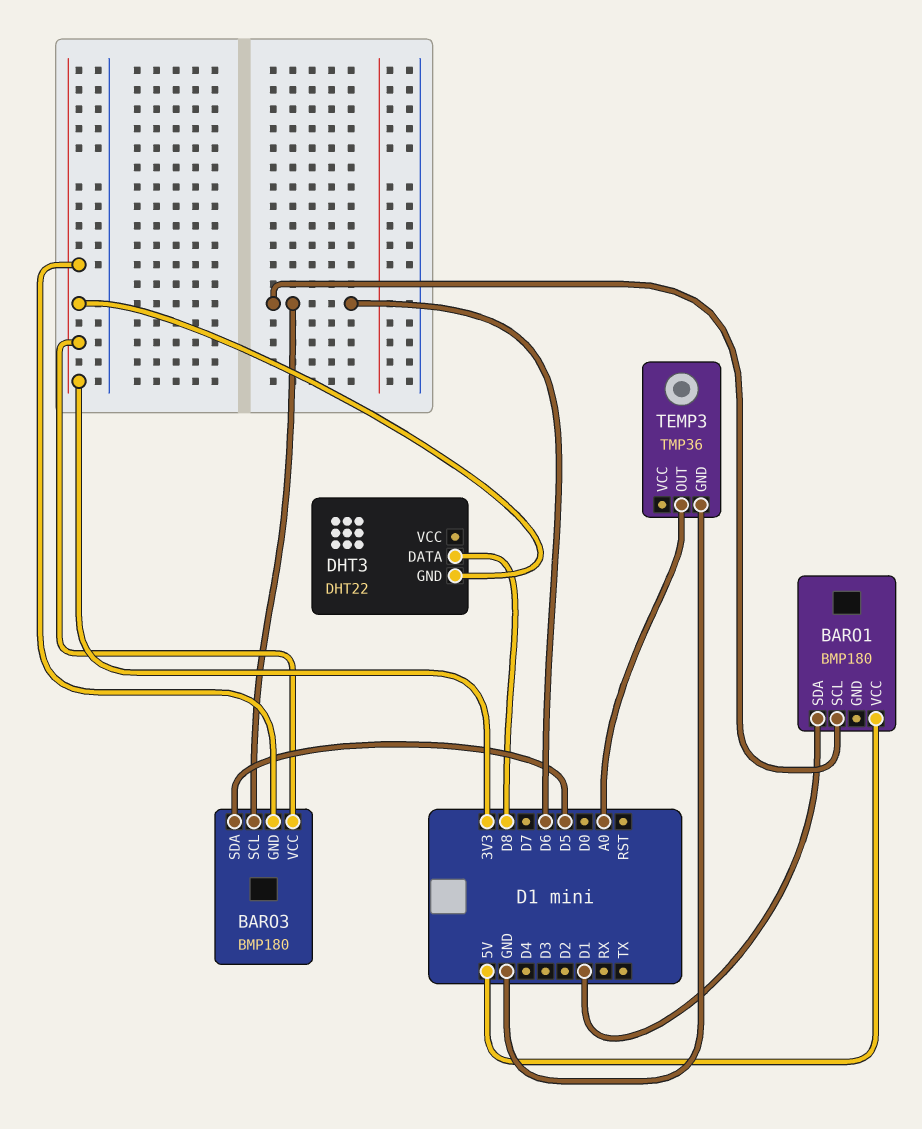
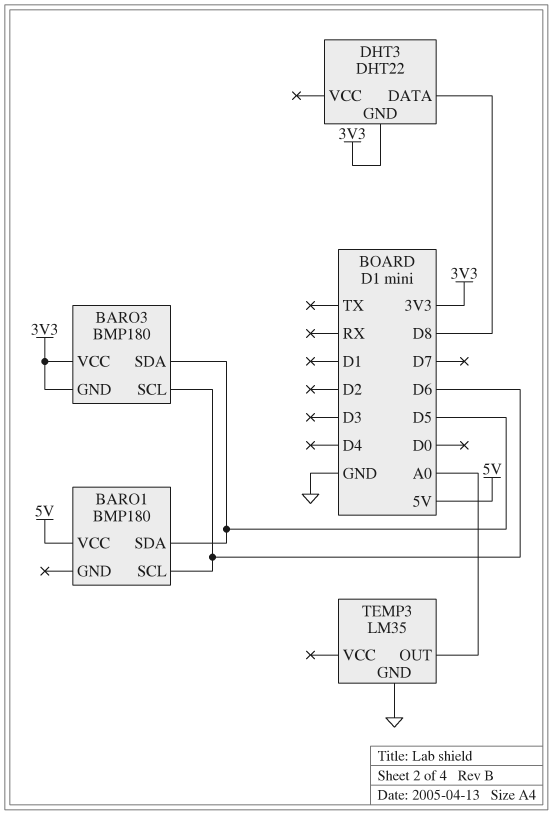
BARO1 pin SDA: D1 -> D5
TEMP3: TMP36 -> LM35

